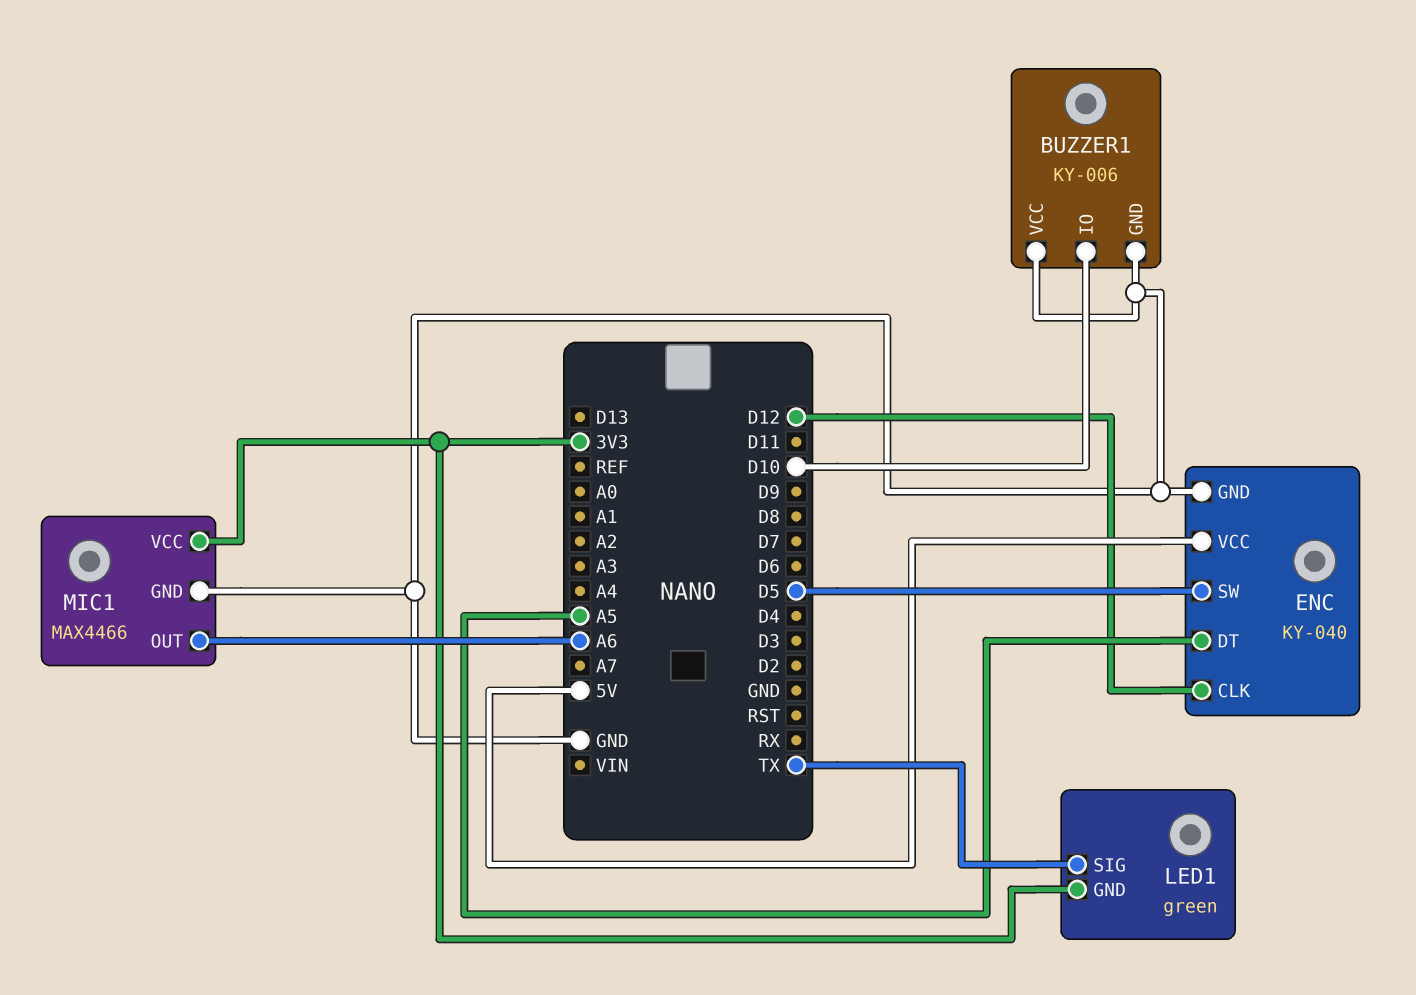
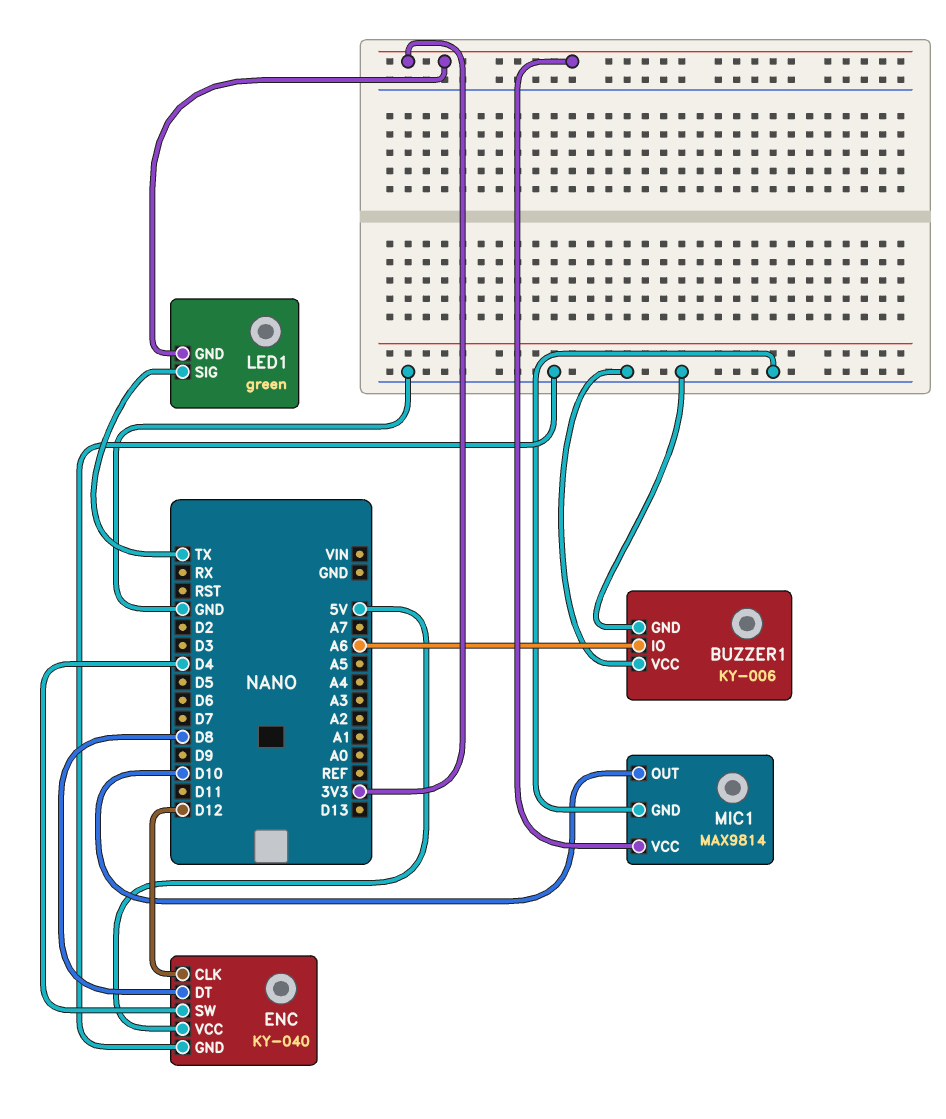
BUZZER1 pin IO: D10 -> A6
ENC pin DT: A5 -> D8
ENC pin SW: D5 -> D4
MIC1: MAX4466 -> MAX9814
MIC1 pin OUT: A6 -> D10

